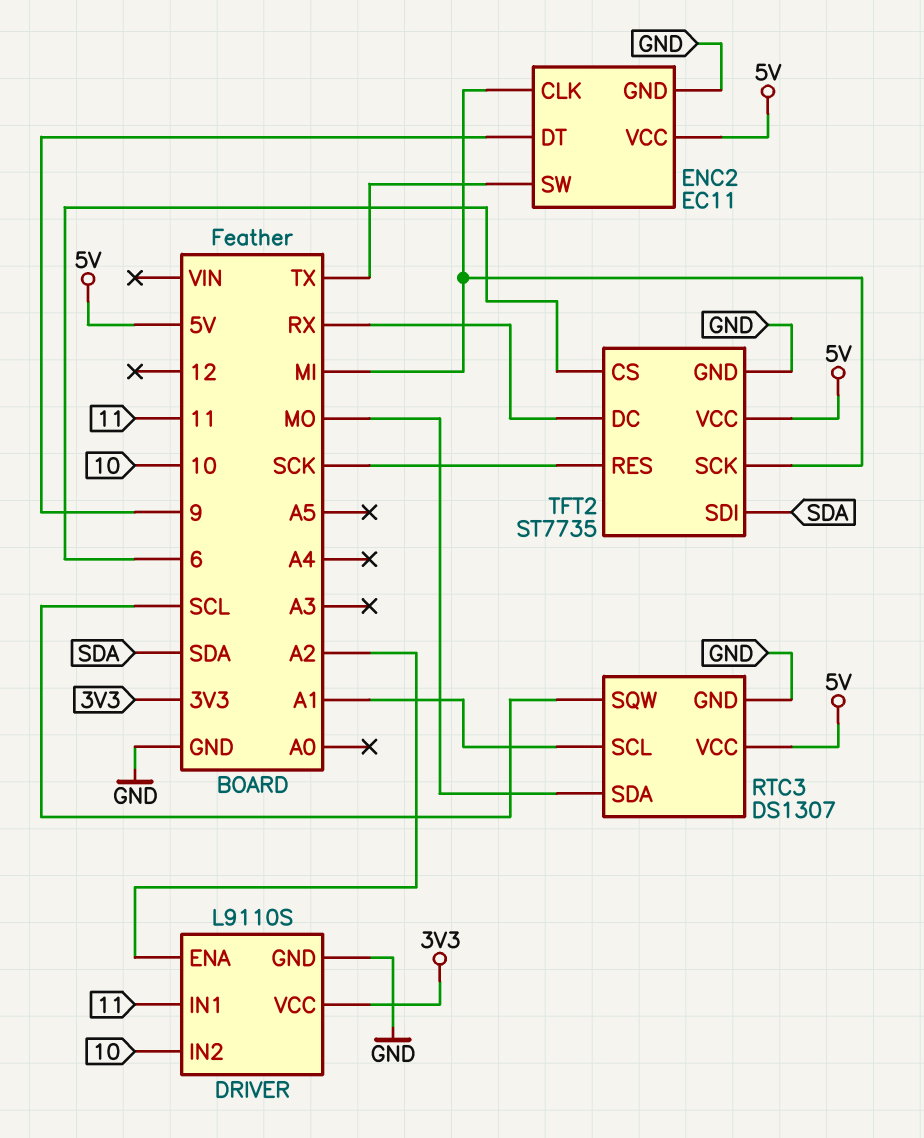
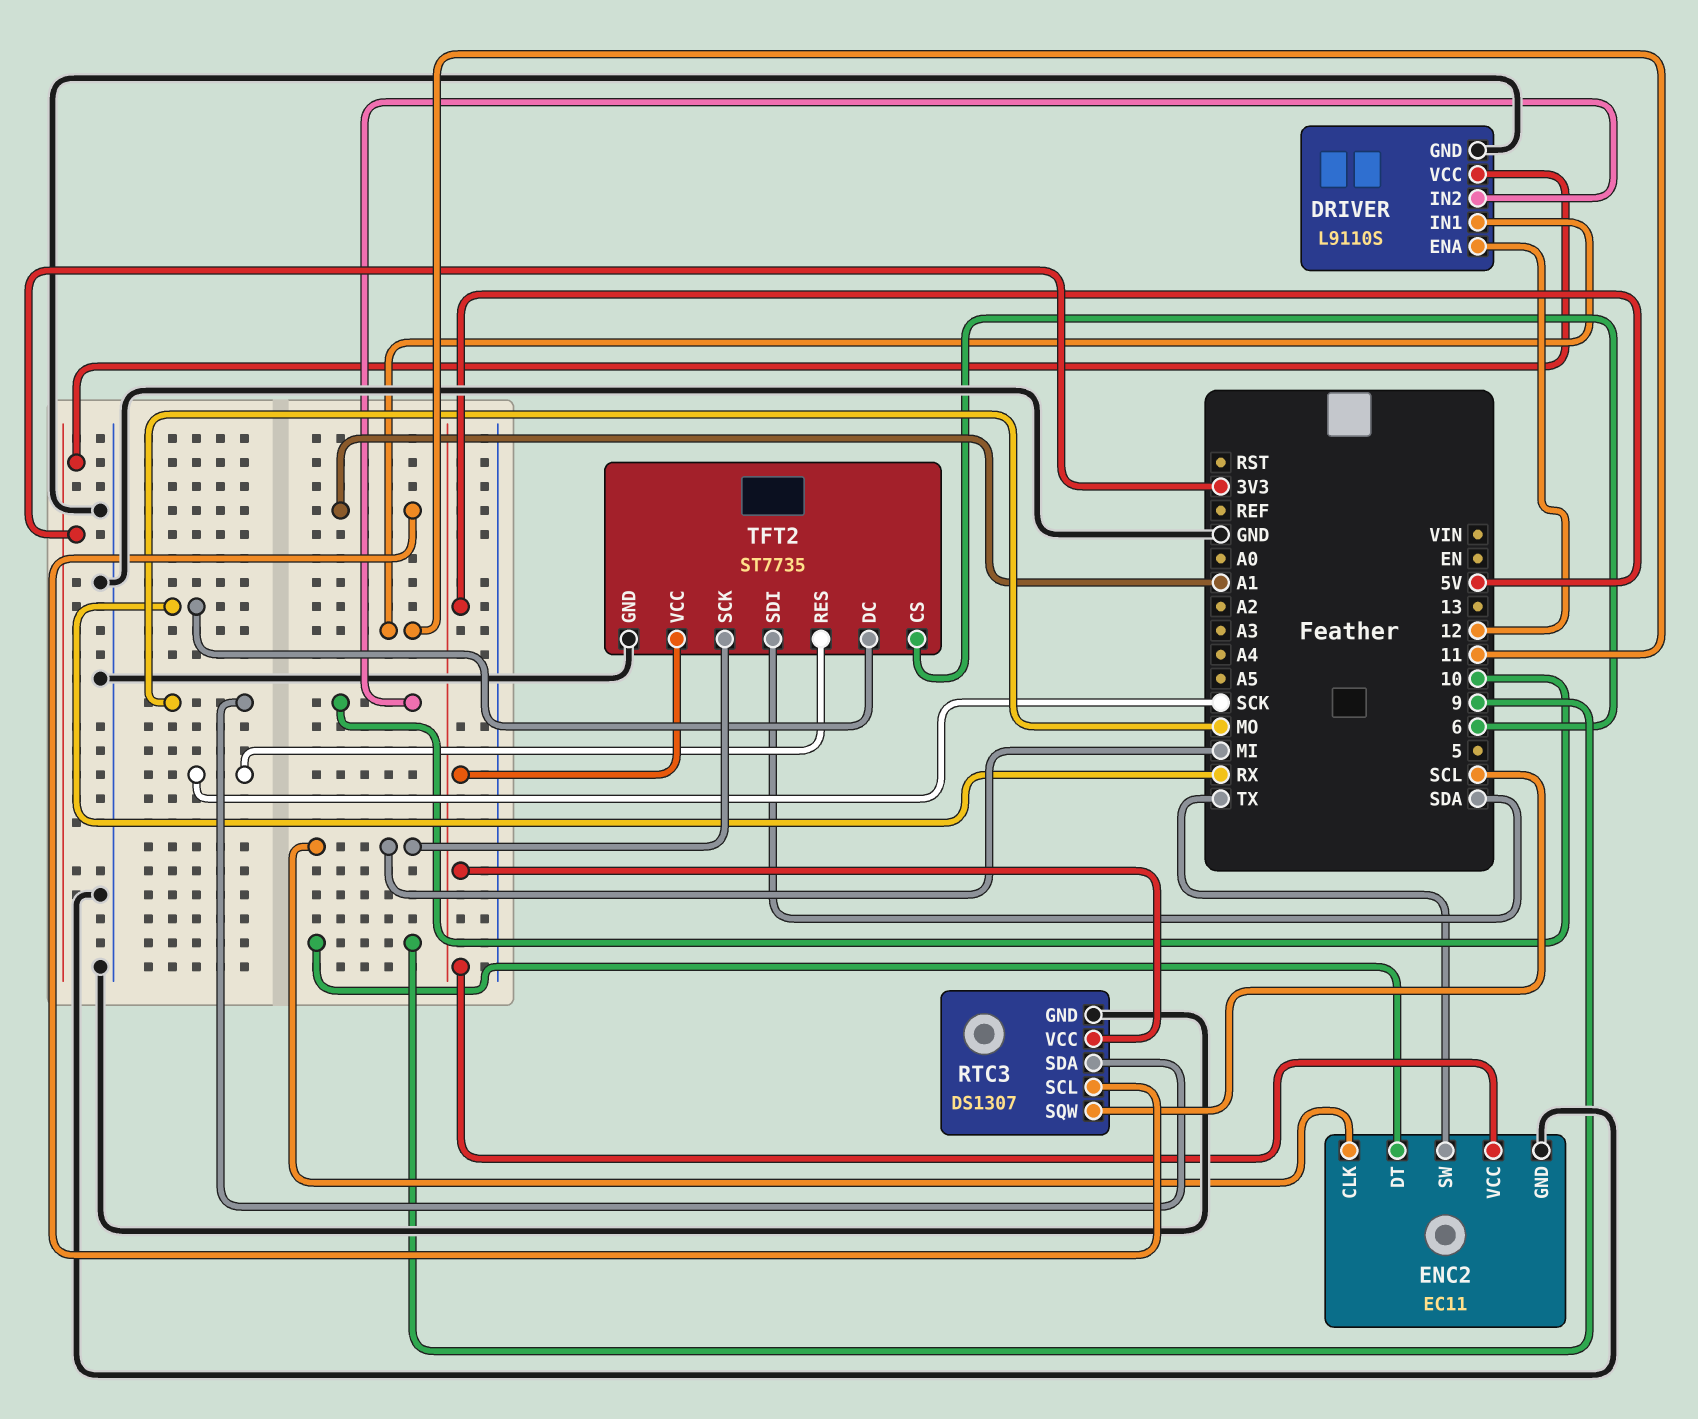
DRIVER pin ENA: A2 -> 12

